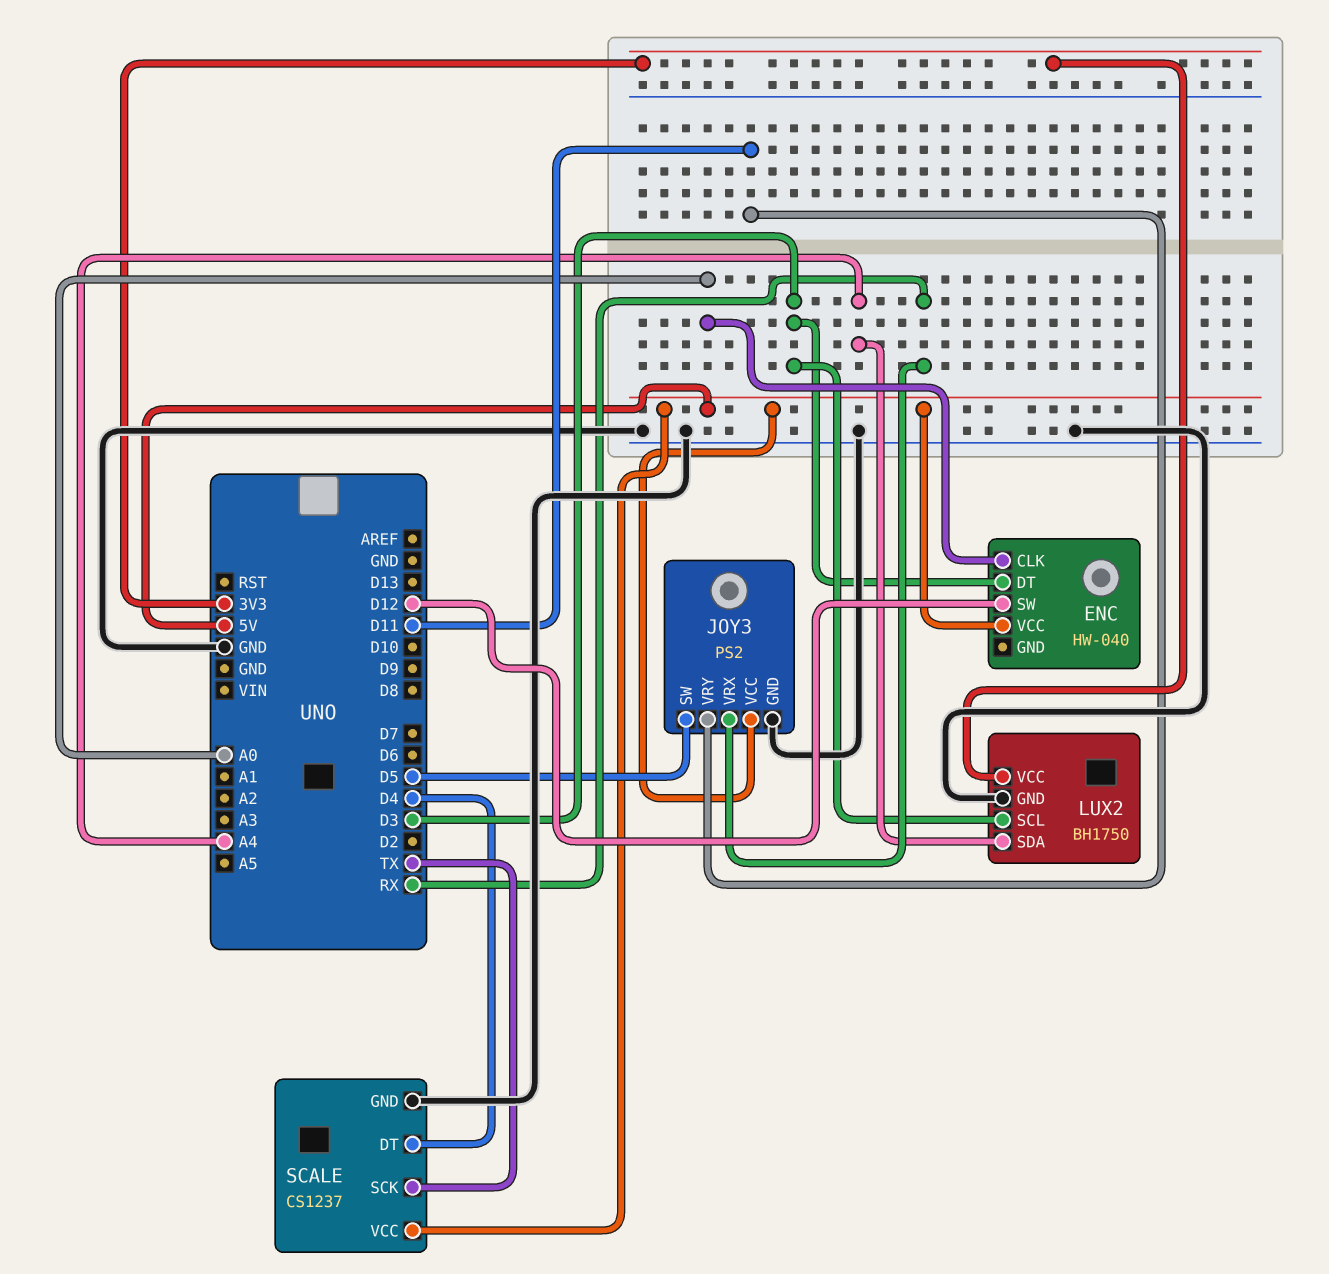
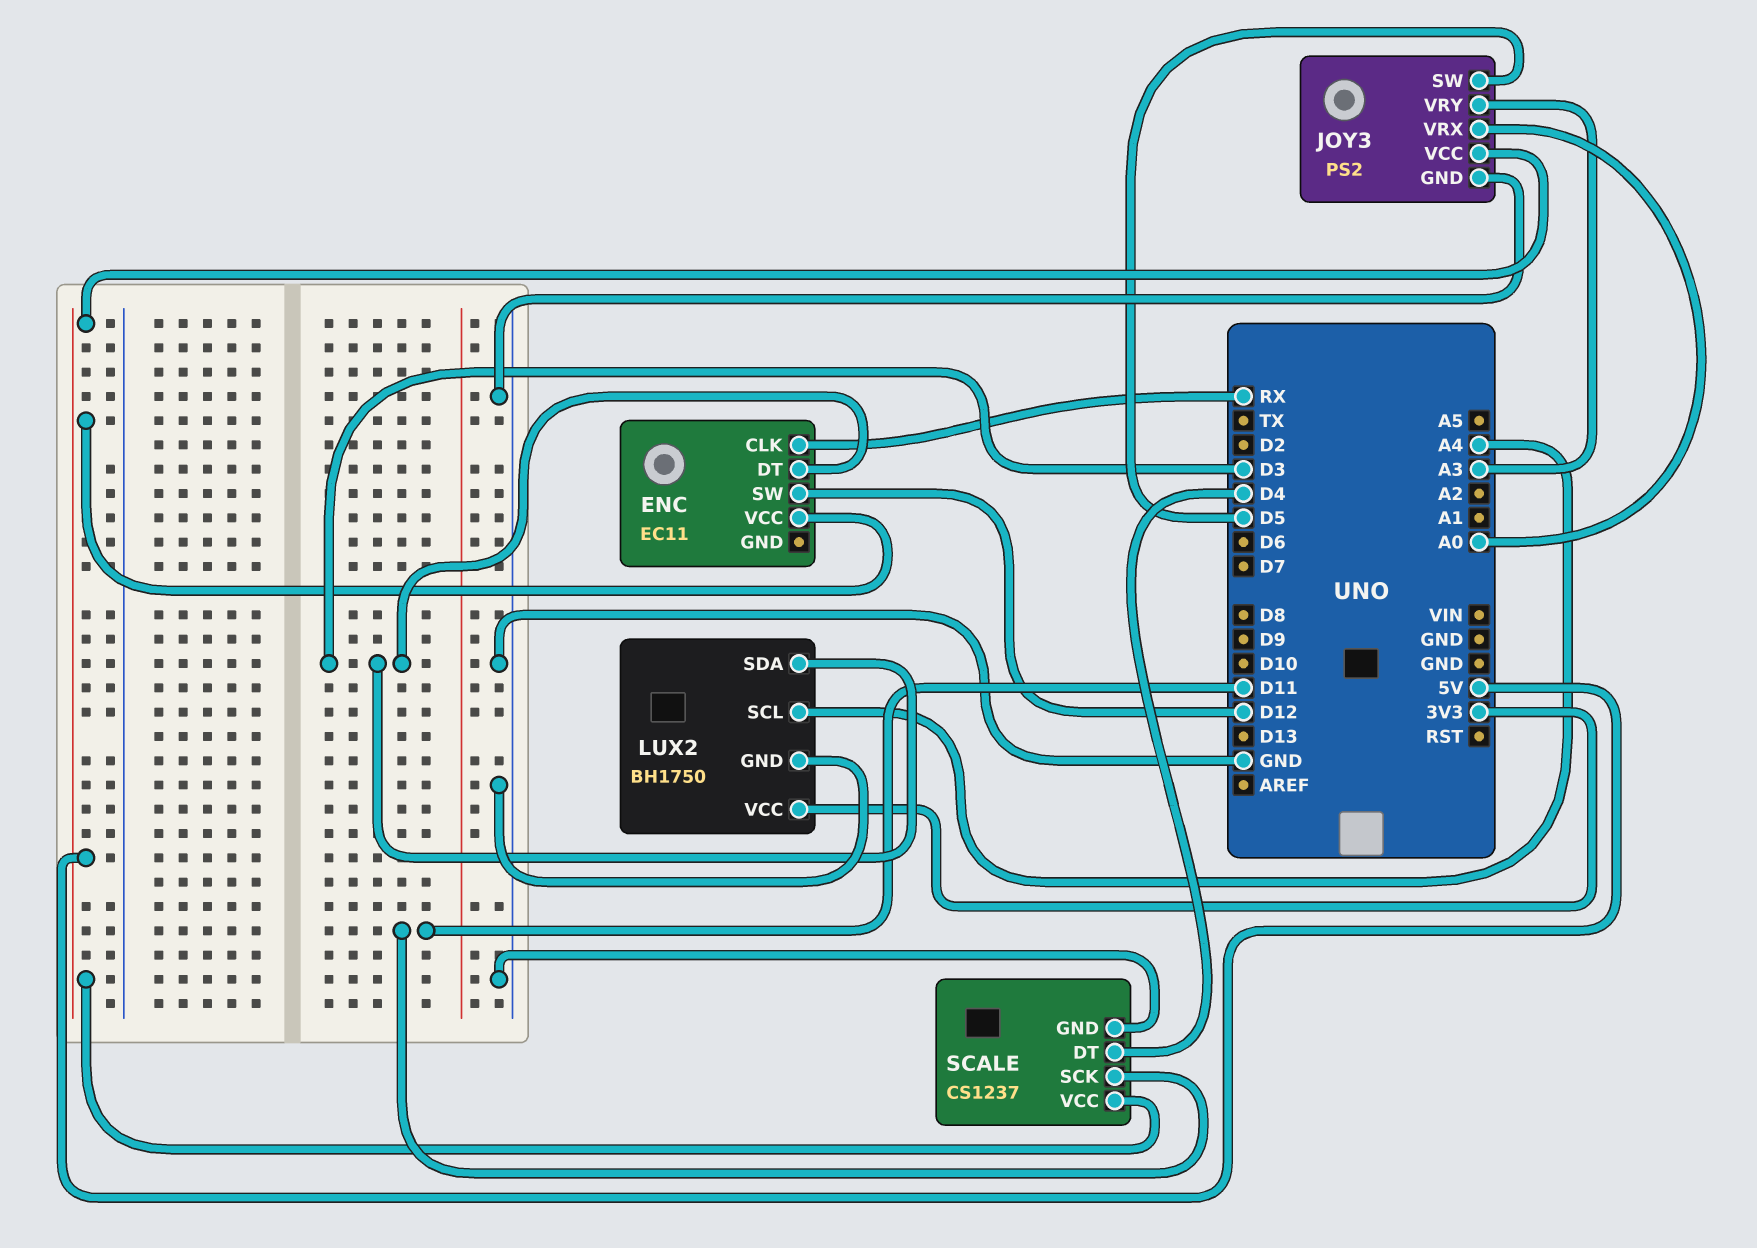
ENC: HW-040 -> EC11
ENC pin CLK: A0 -> RX
JOY3 pin VRX: RX -> A0
JOY3 pin VRY: D11 -> A3
LUX2 pin SCL: D3 -> A4
LUX2 pin SDA: A4 -> D3
SCALE pin SCK: TX -> D11

